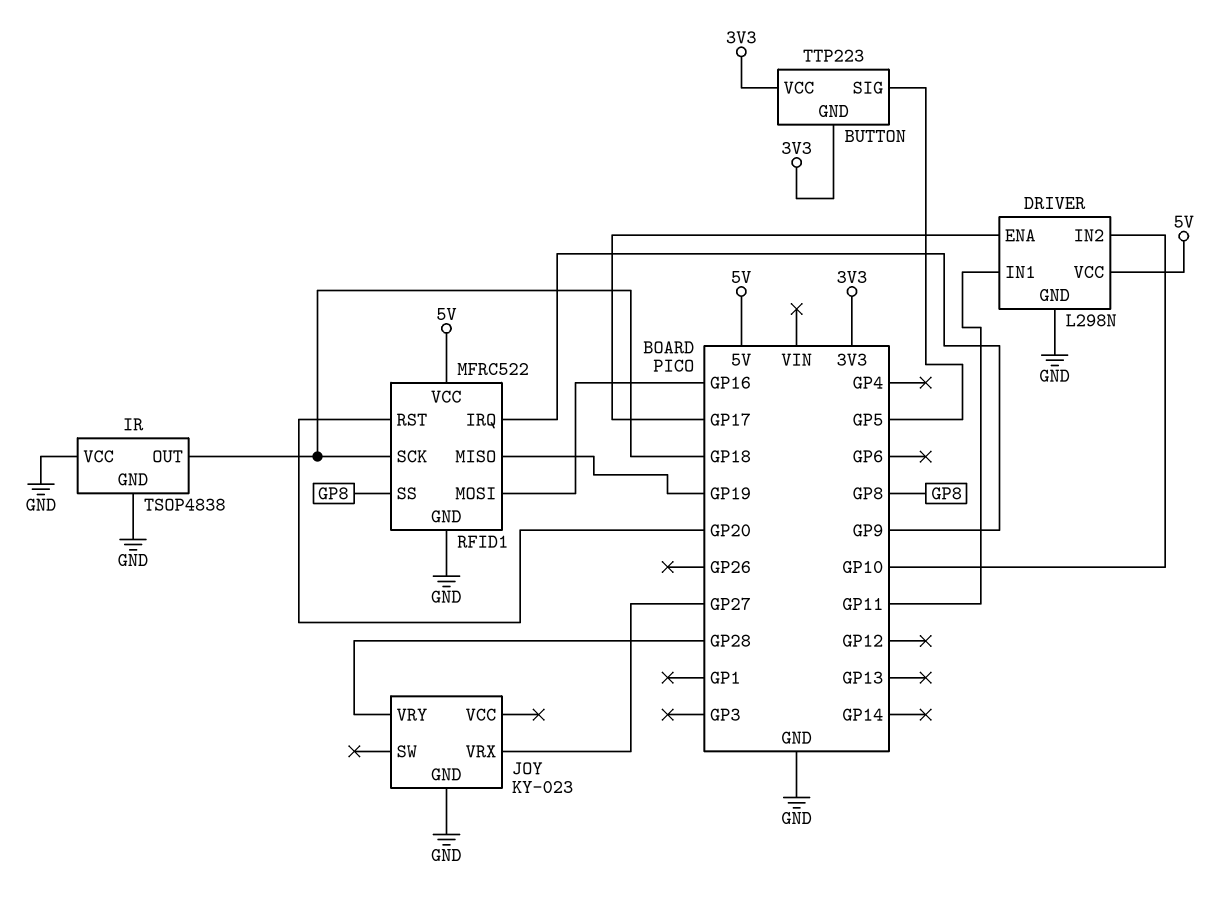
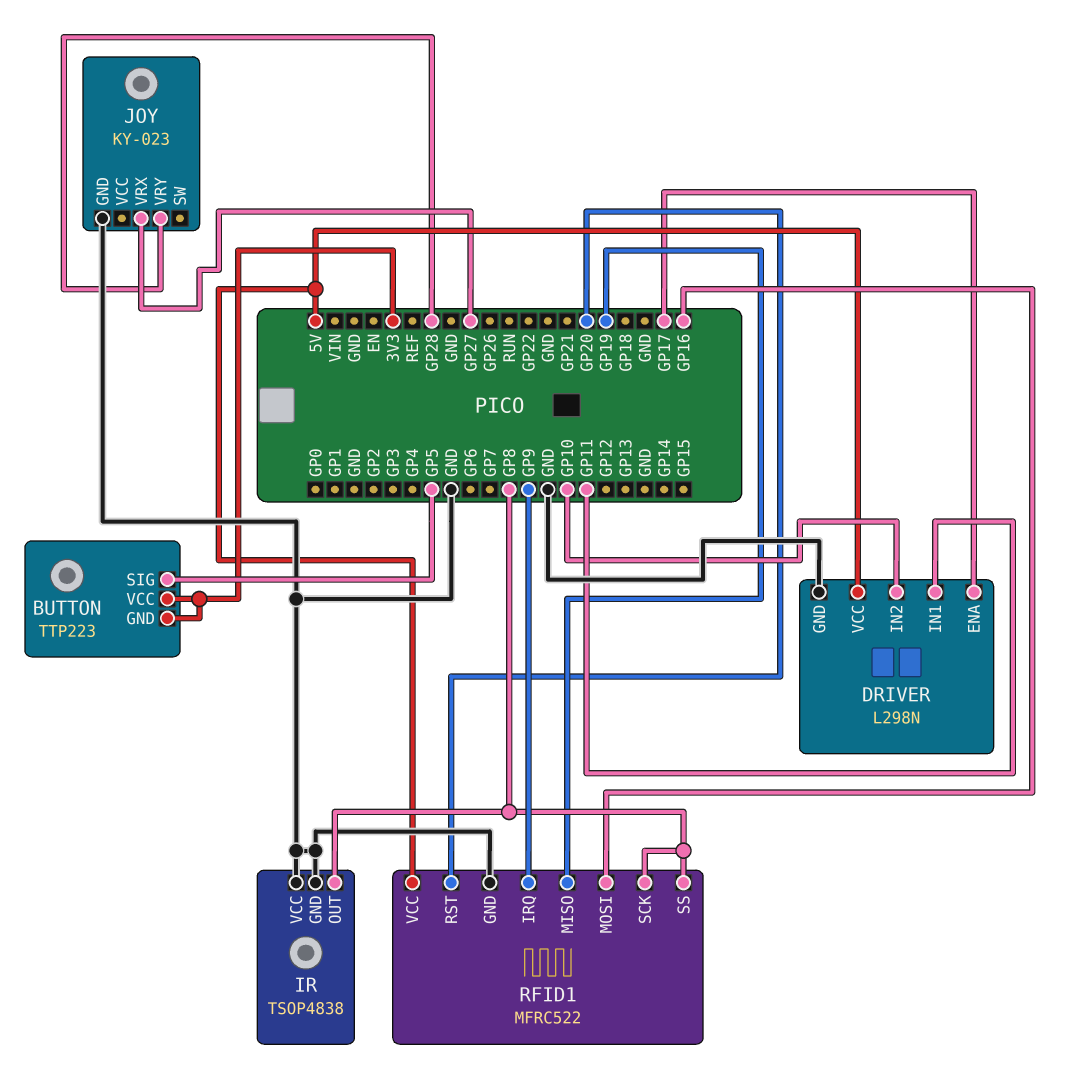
IR pin OUT: GP18 -> GP8
RFID1 pin SCK: GP18 -> GP8

